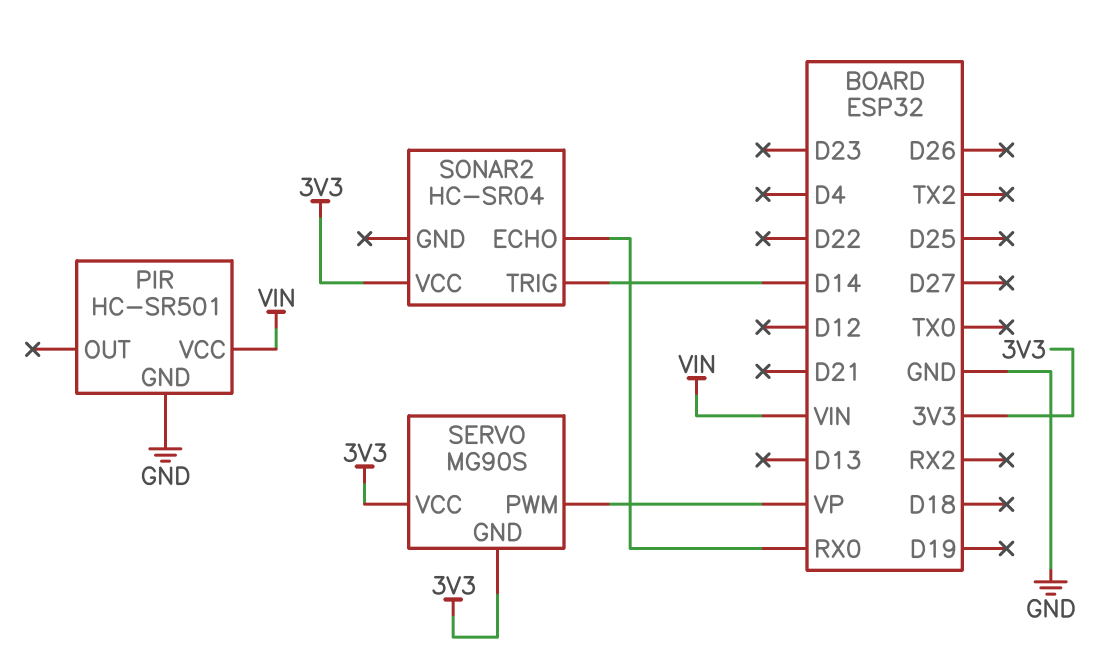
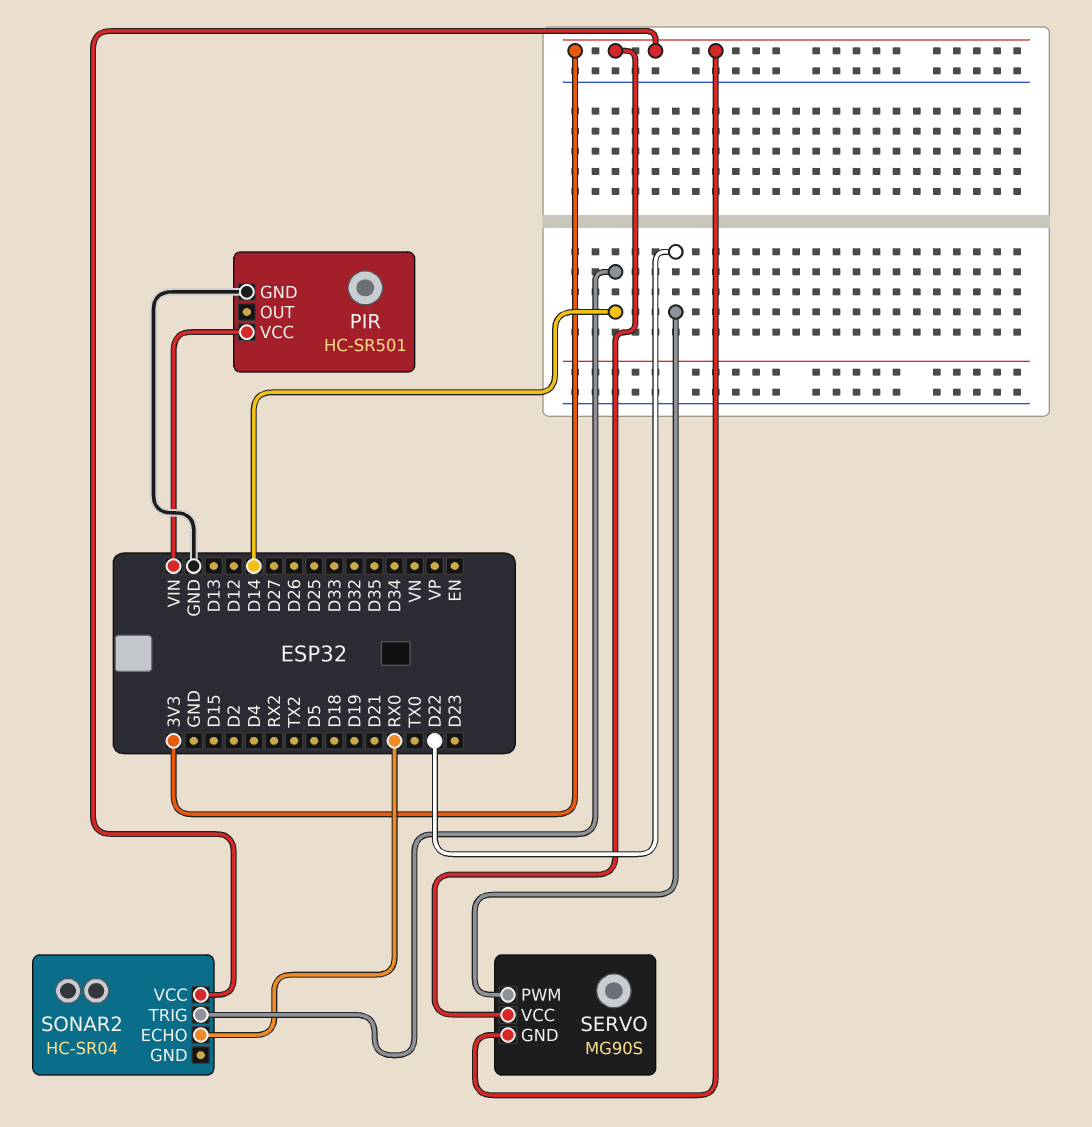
SERVO pin PWM: VP -> D22

